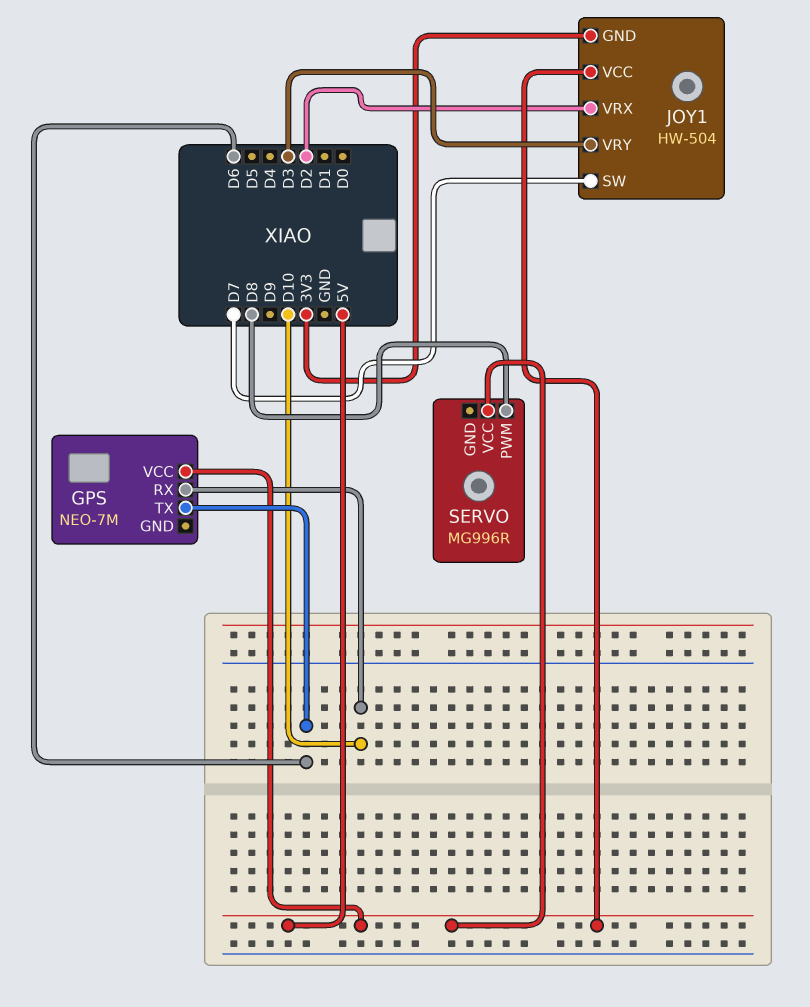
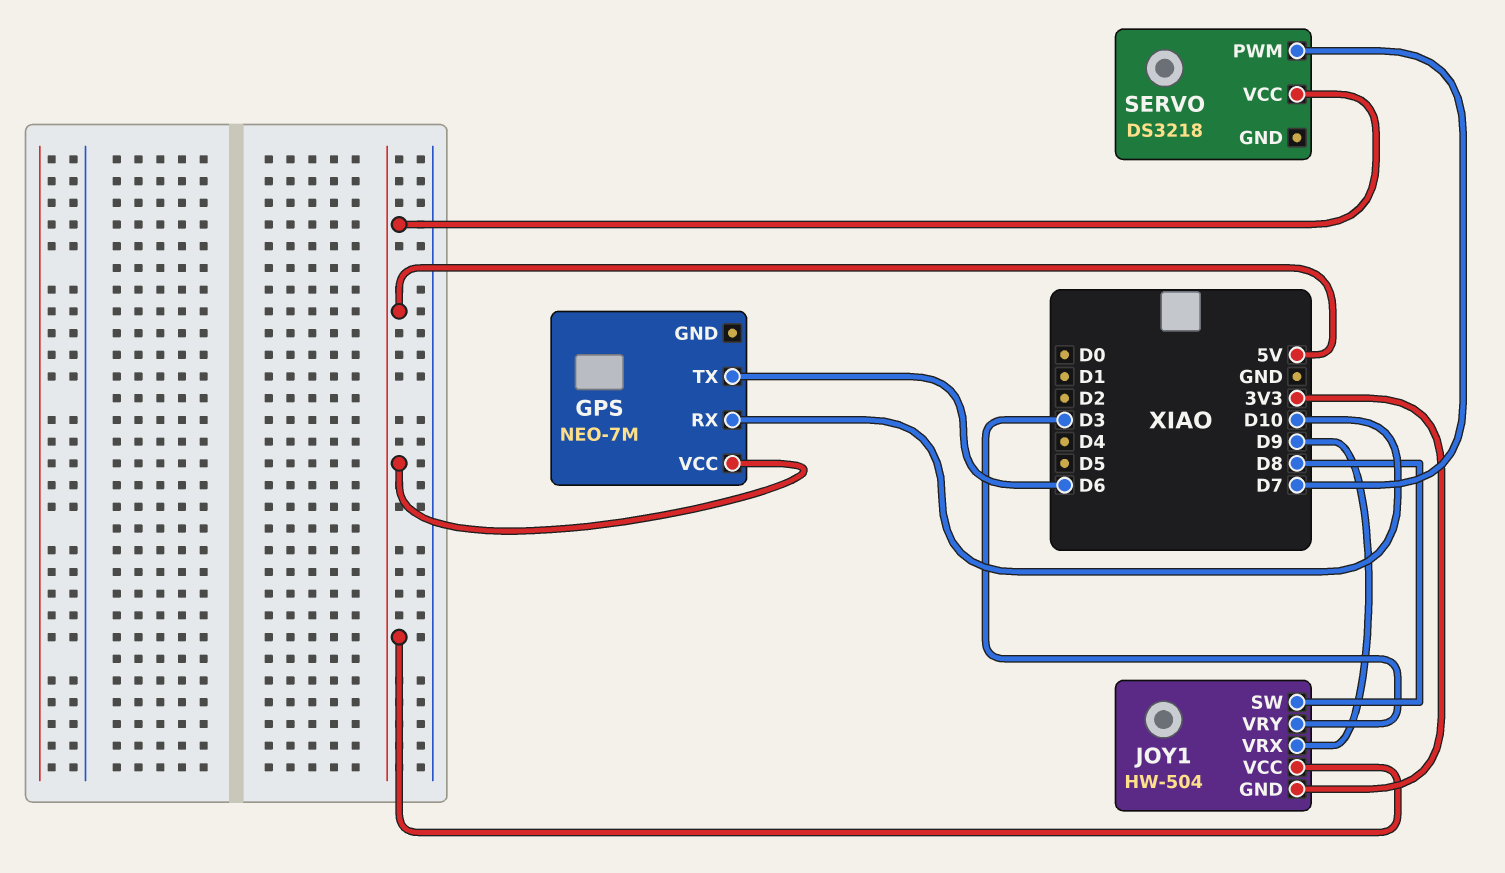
JOY1 pin SW: D7 -> D8
JOY1 pin VRX: D2 -> D9
SERVO: MG996R -> DS3218
SERVO pin PWM: D8 -> D7

